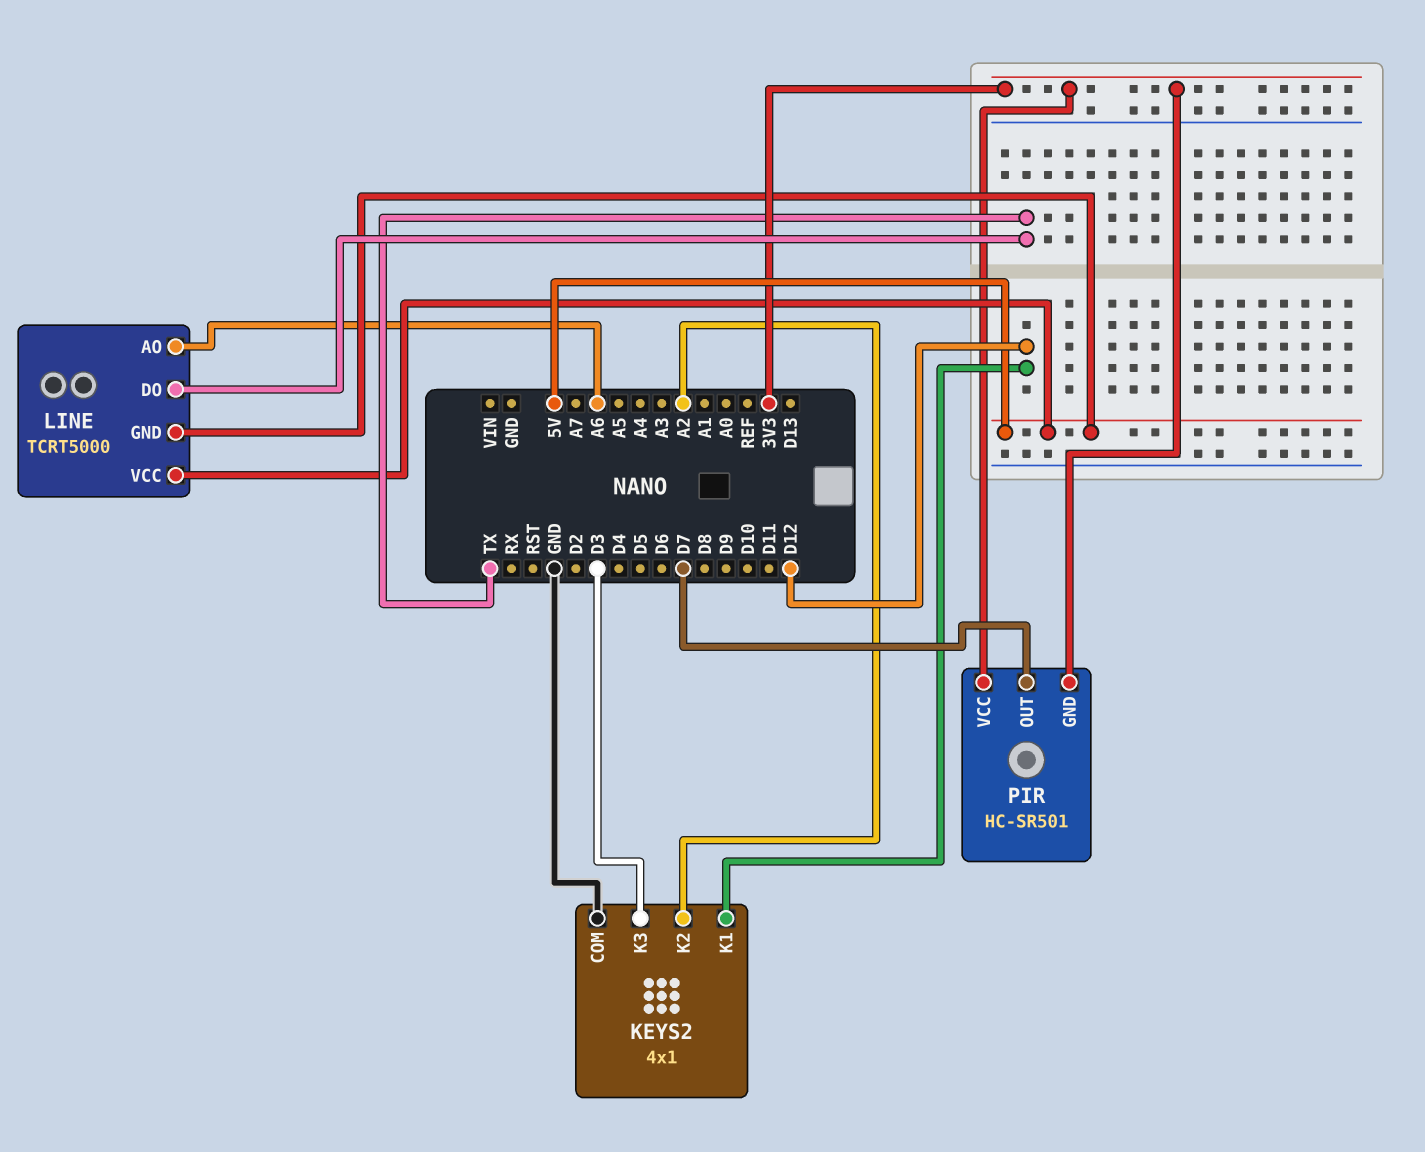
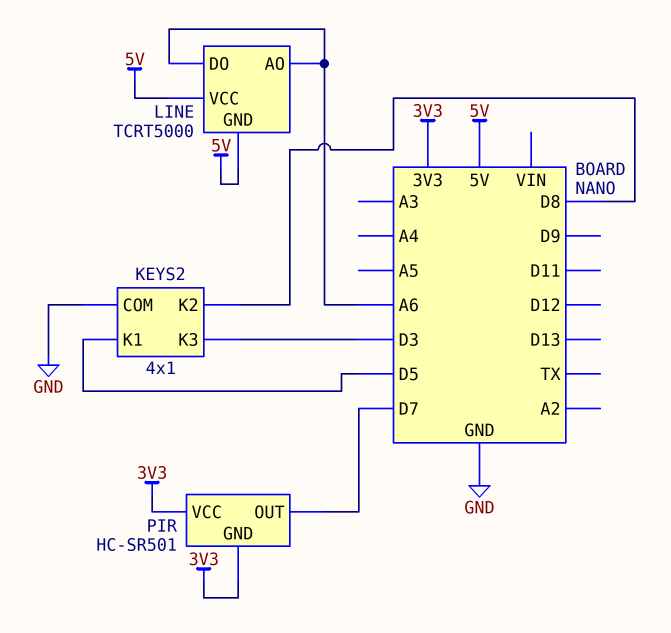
KEYS2 pin K1: D12 -> D5
KEYS2 pin K2: A2 -> D8
LINE pin DO: TX -> A6

